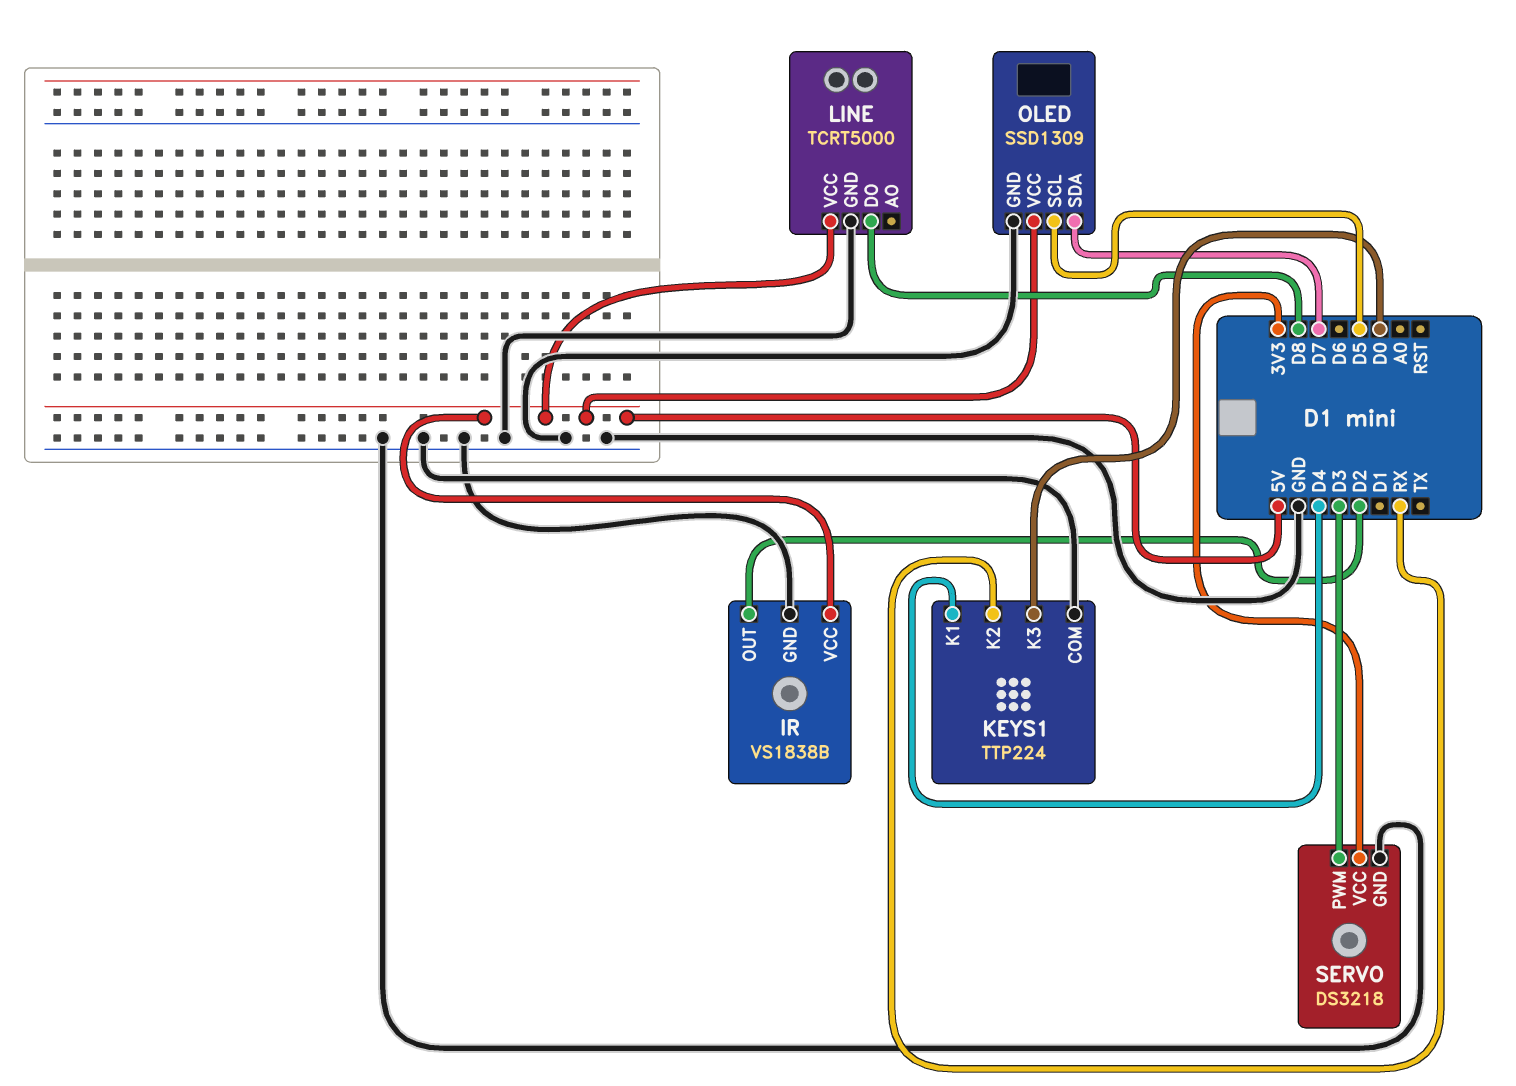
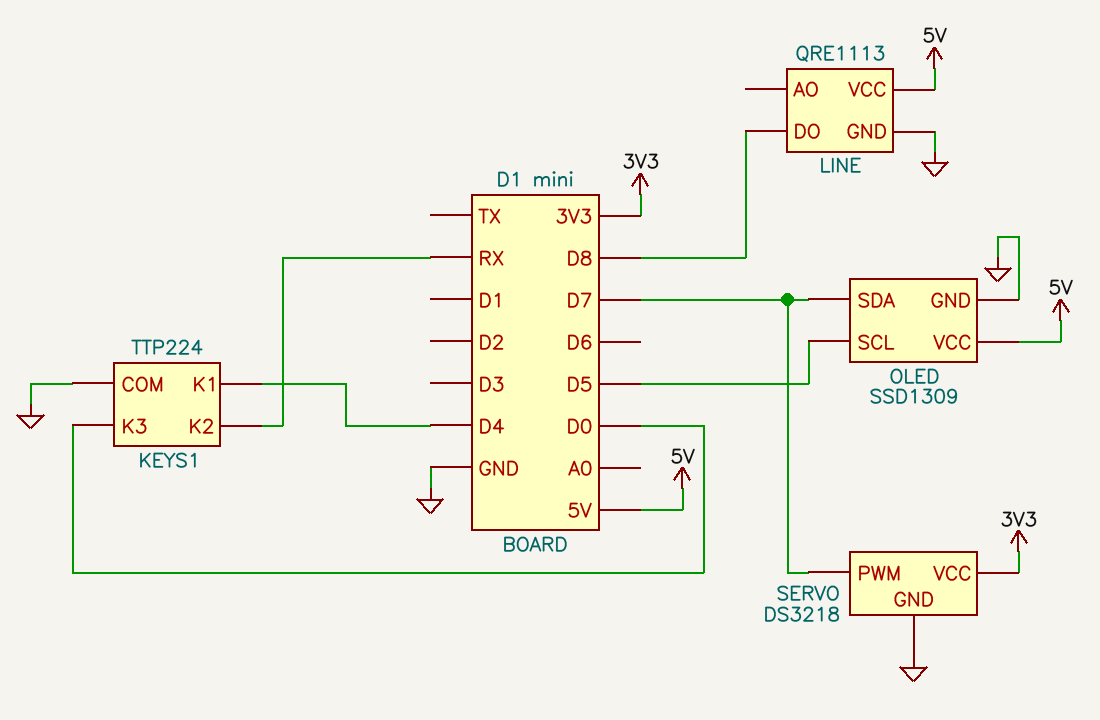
IR: VS1838B -> none
IR pin GND: GND -> none
IR pin OUT: D2 -> none
IR pin VCC: 5V -> none
LINE: TCRT5000 -> QRE1113
SERVO pin PWM: D3 -> D7

